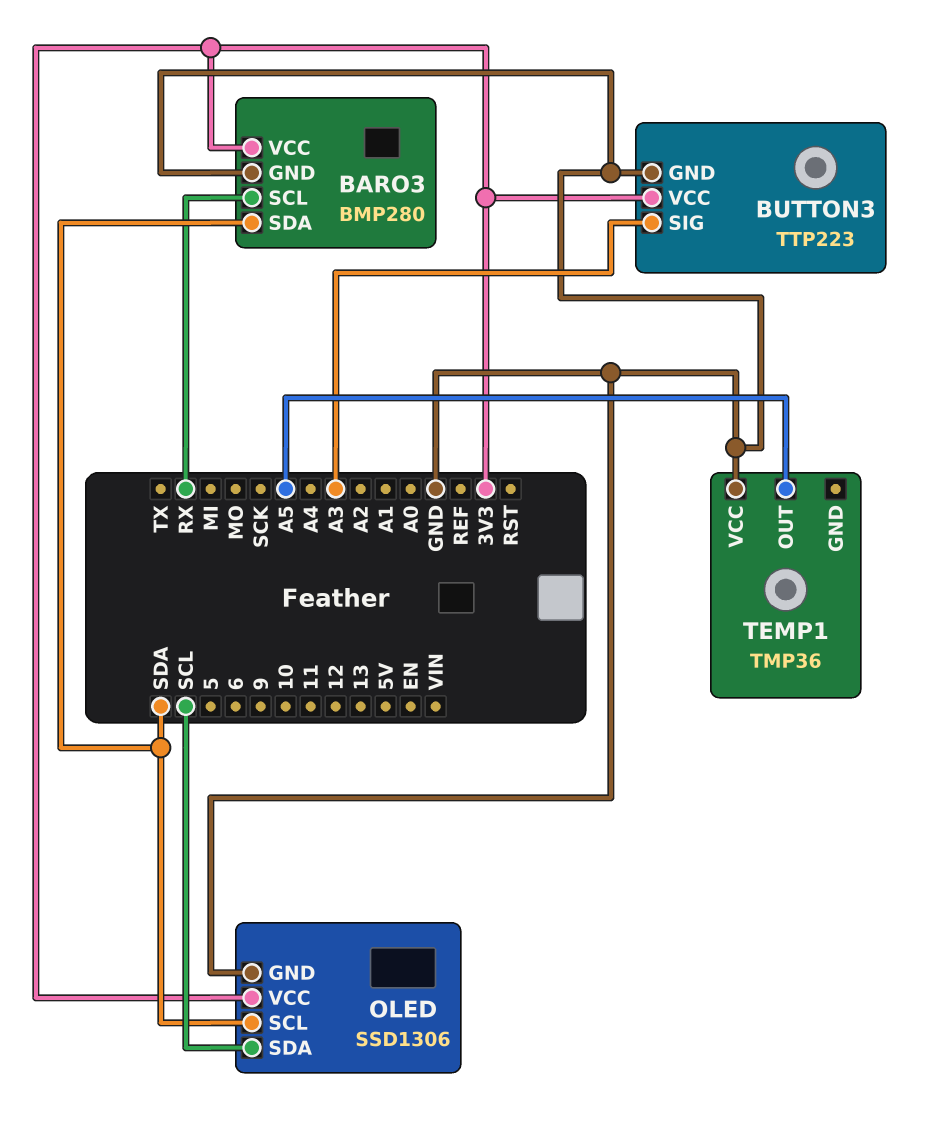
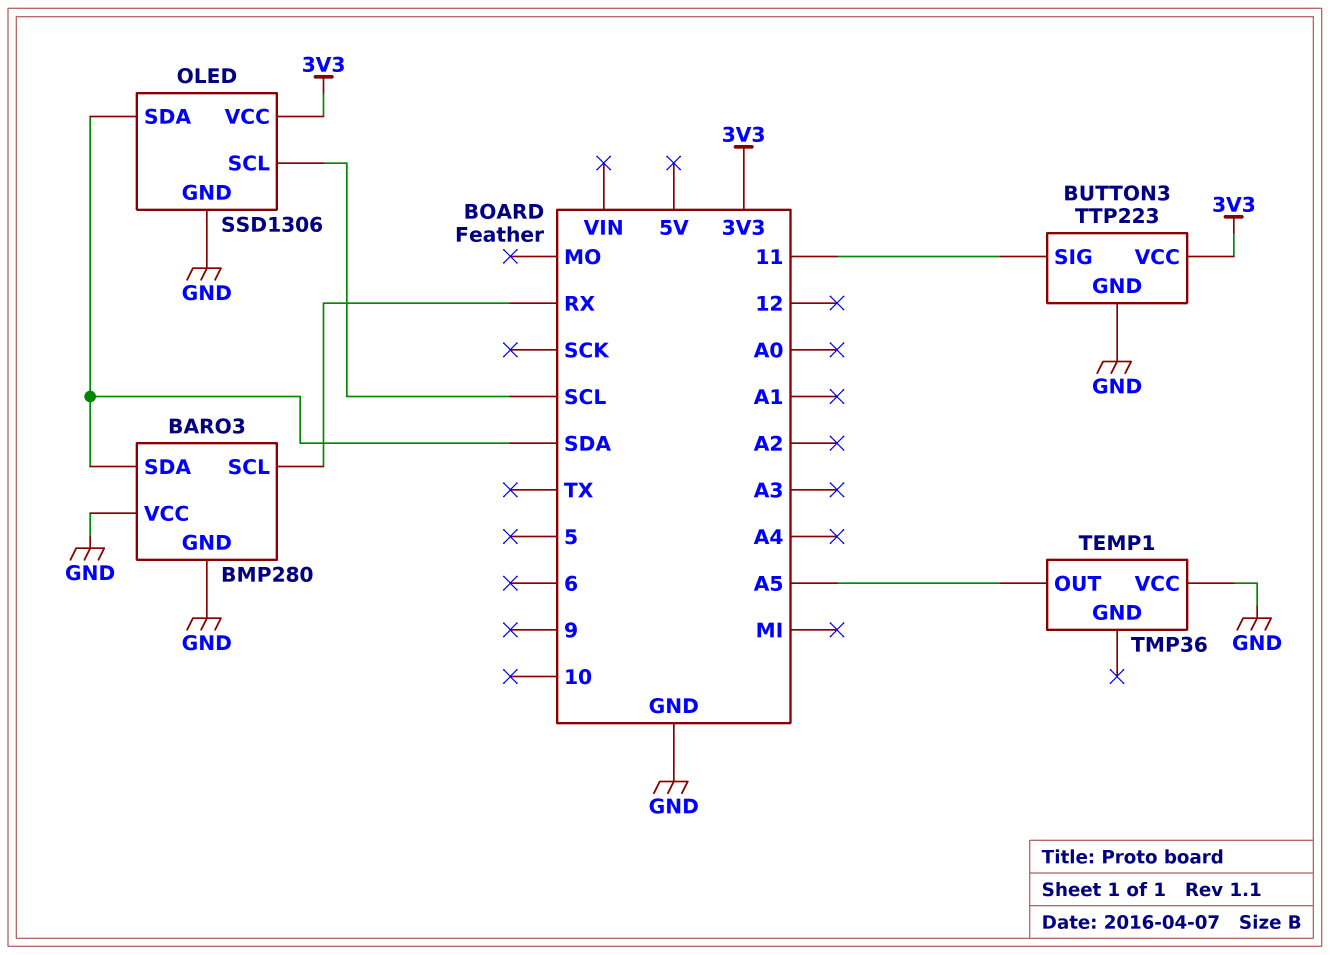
BARO3 pin VCC: 3V3 -> GND
BUTTON3 pin SIG: A3 -> 11
OLED pin SCL: SDA -> SCL
OLED pin SDA: SCL -> SDA

